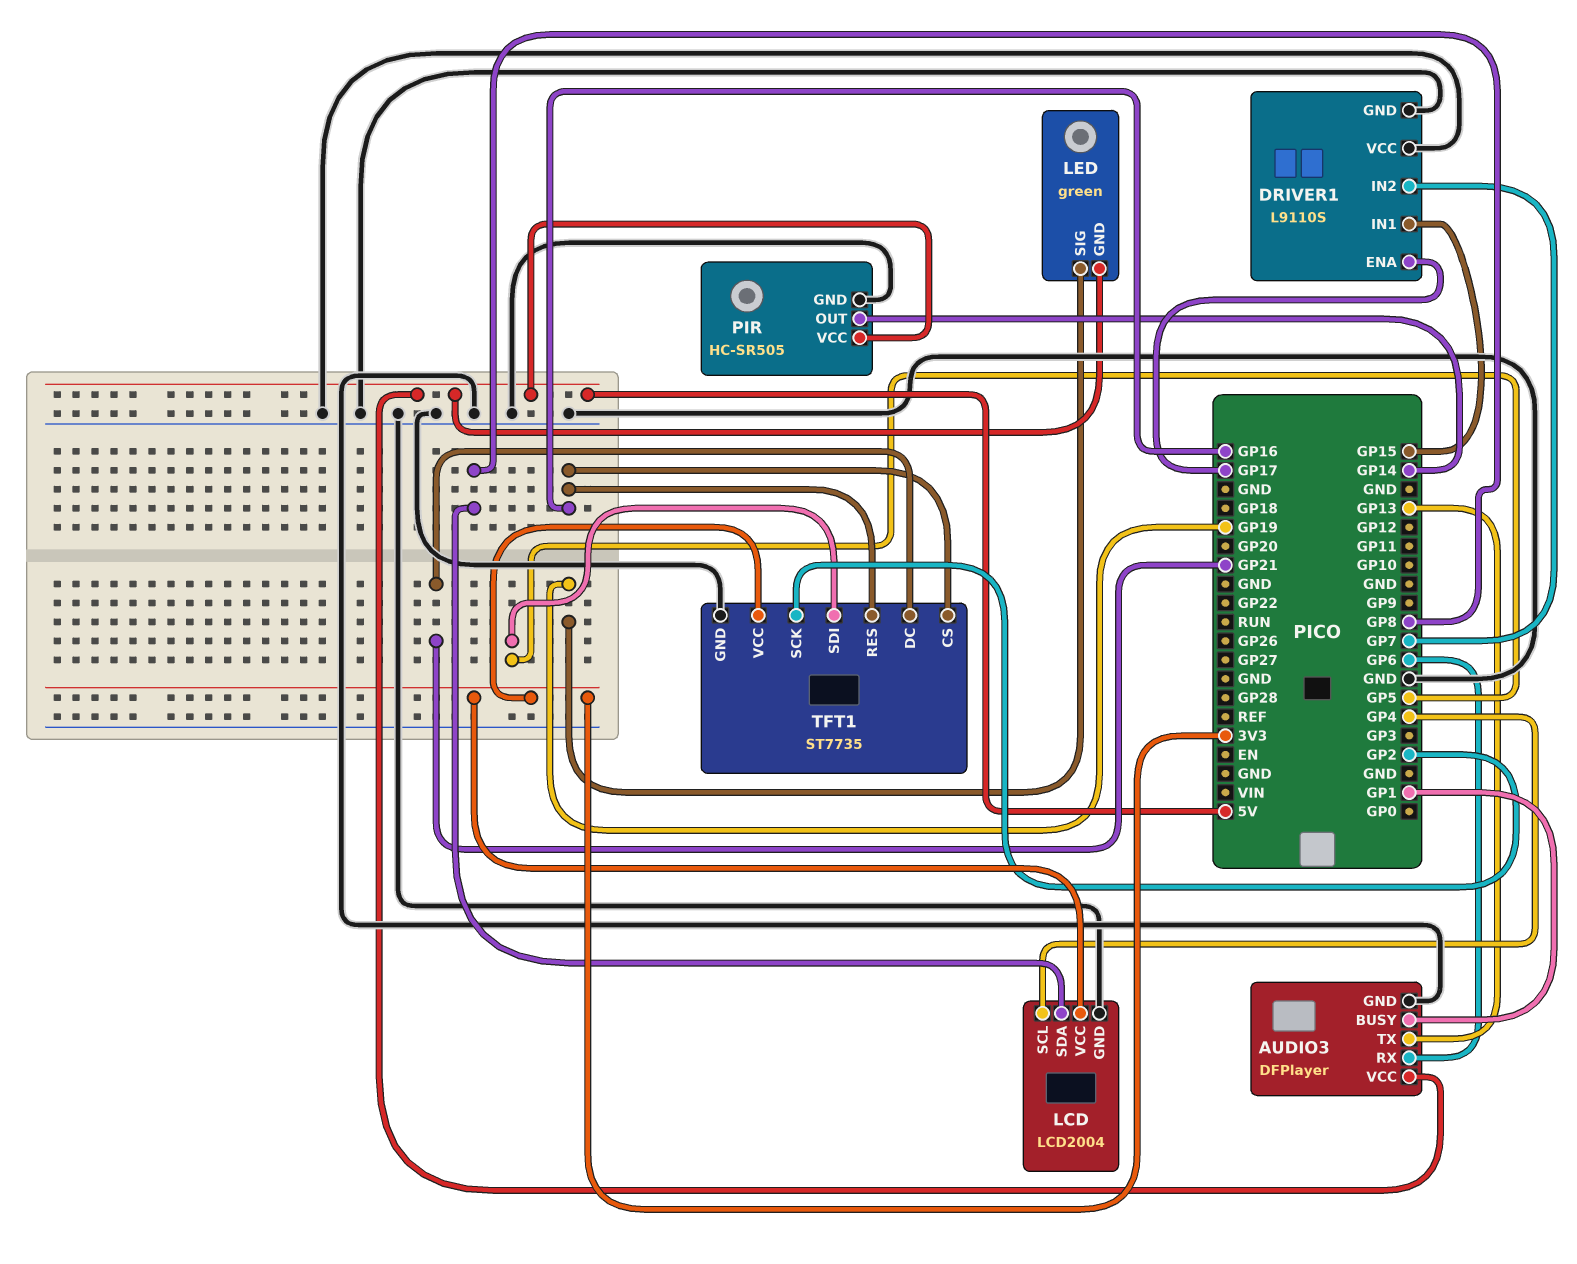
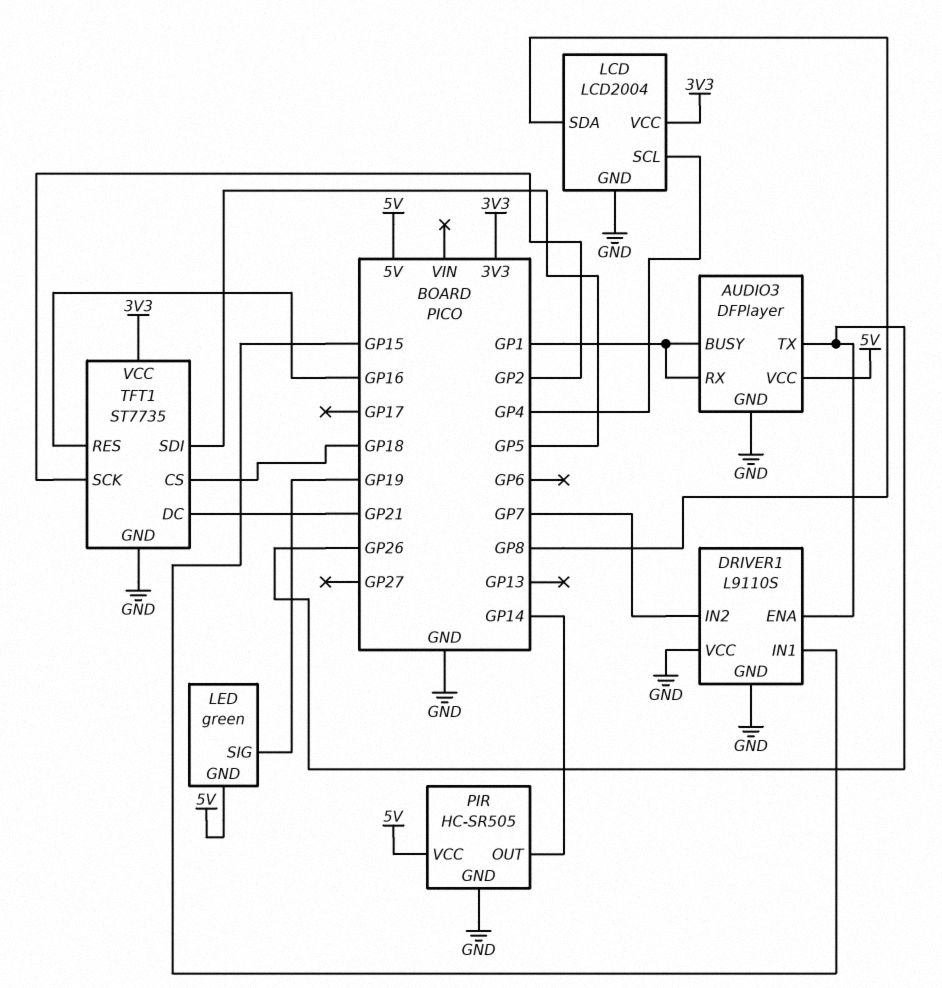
AUDIO3 pin RX: GP6 -> GP1
AUDIO3 pin TX: GP13 -> GP26
DRIVER1 pin ENA: GP17 -> GP26
TFT1 pin CS: GP16 -> GP18

